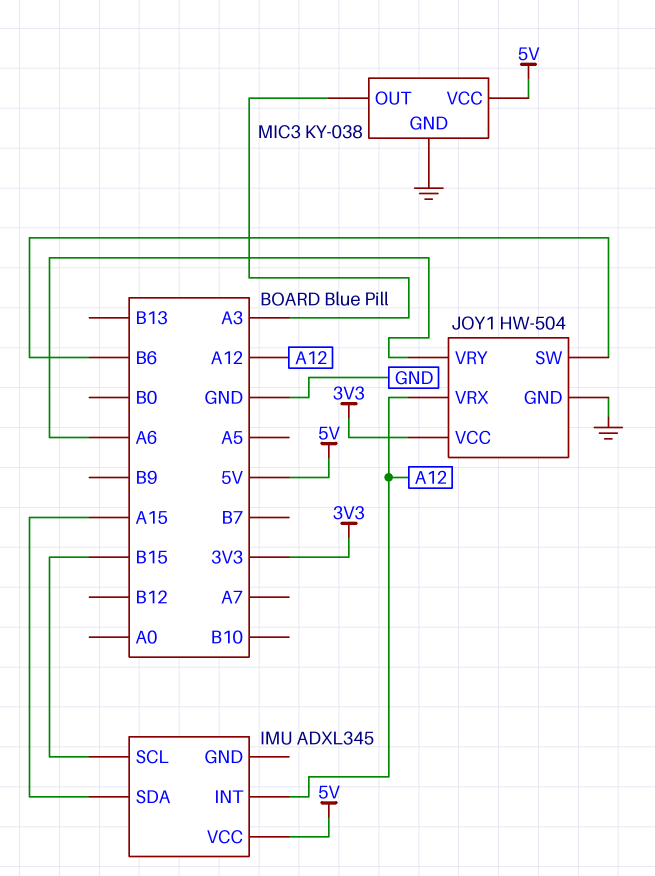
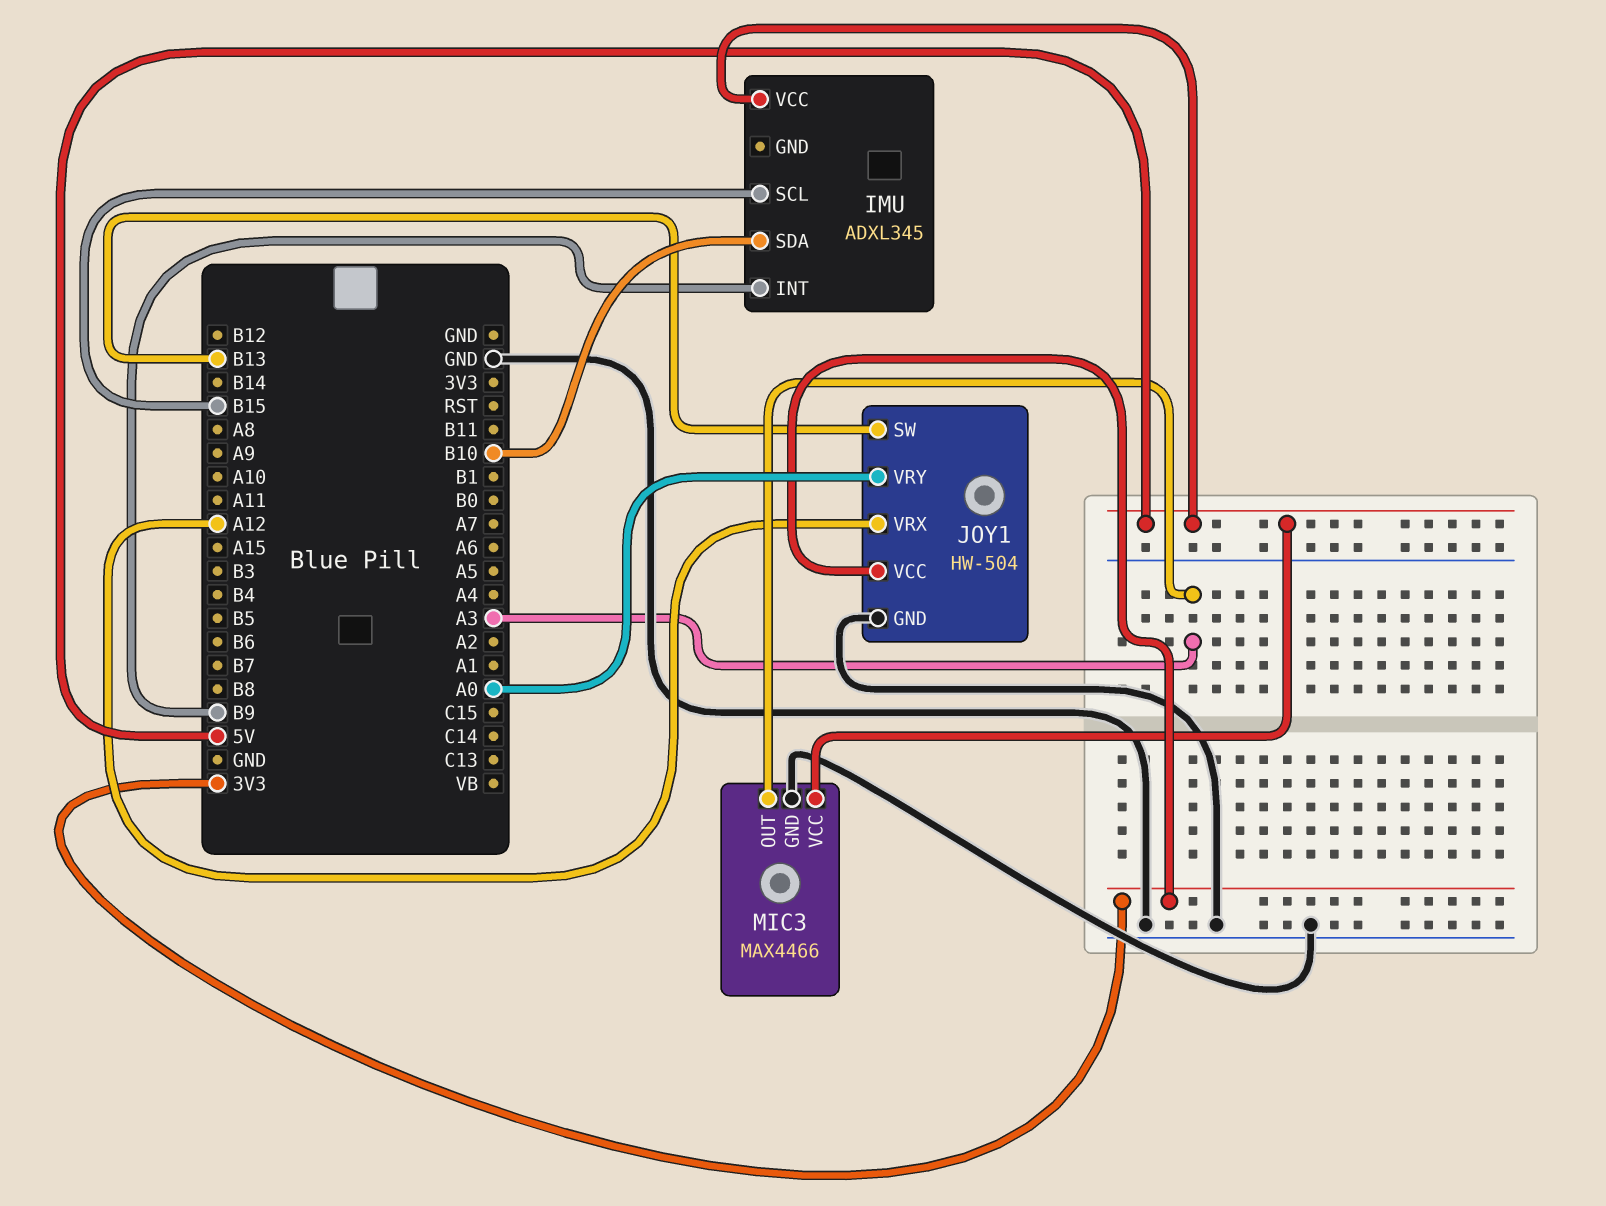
IMU pin INT: A12 -> B9
IMU pin SDA: A15 -> B10
JOY1 pin SW: B6 -> B13
JOY1 pin VRY: A6 -> A0
MIC3: KY-038 -> MAX4466

